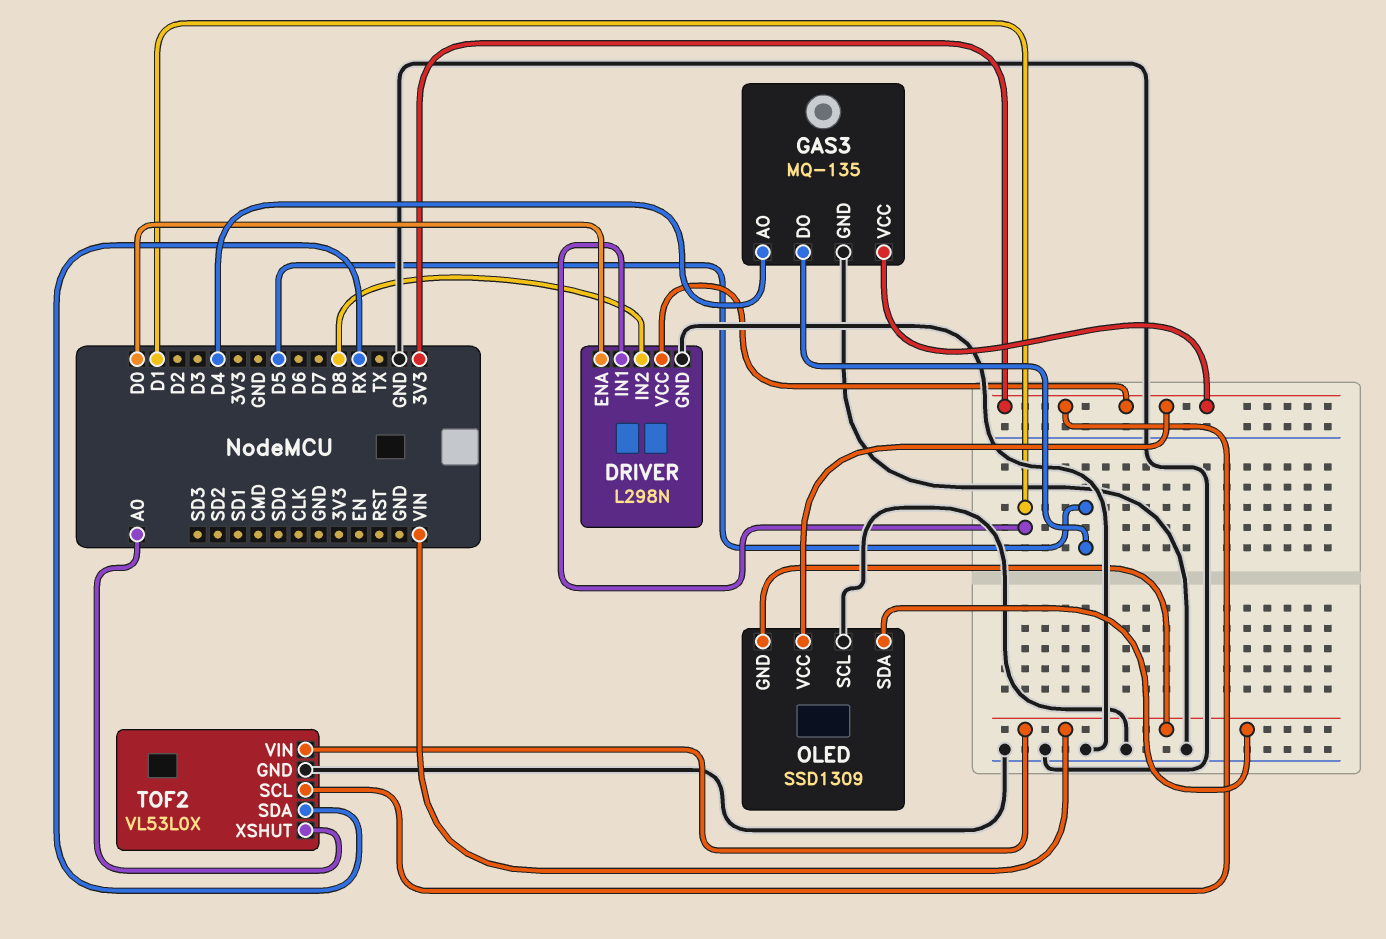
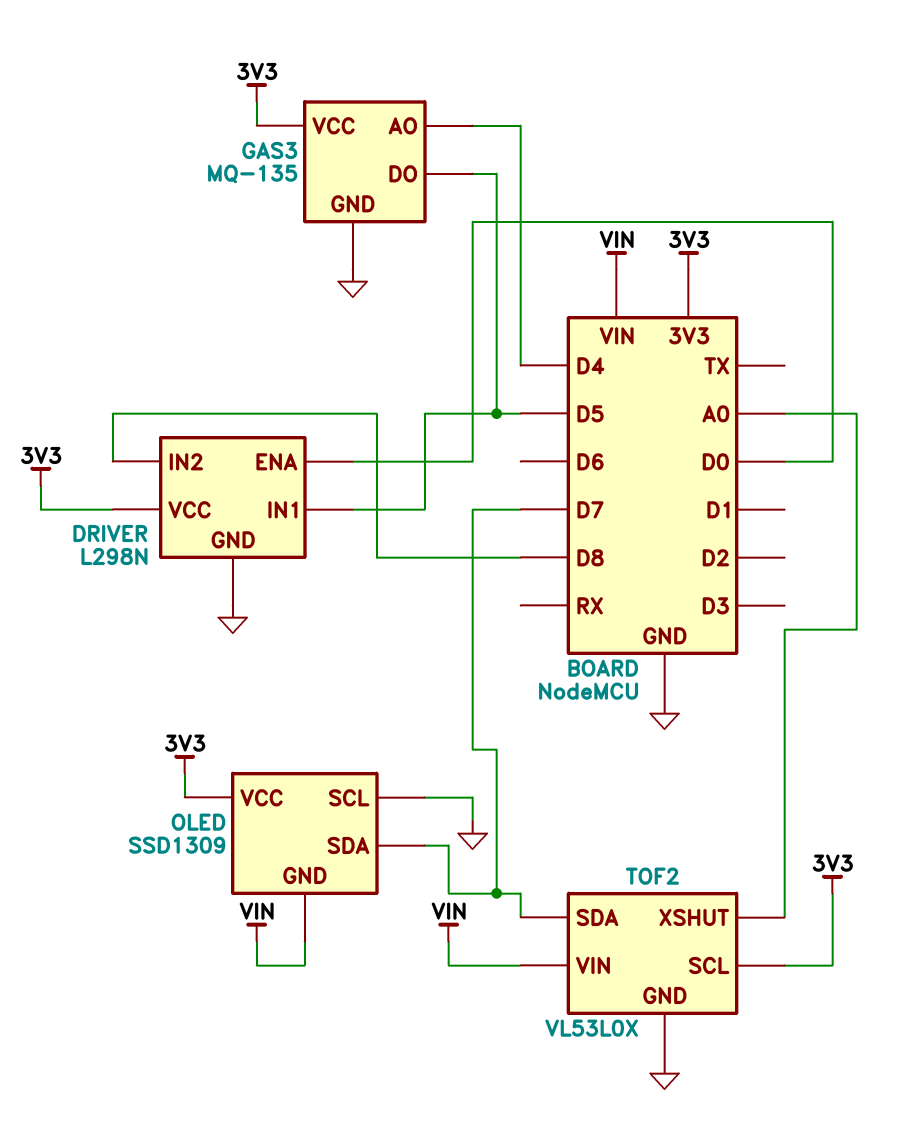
DRIVER pin IN1: D1 -> D5
OLED pin SDA: VIN -> D7
TOF2 pin SDA: RX -> D7

